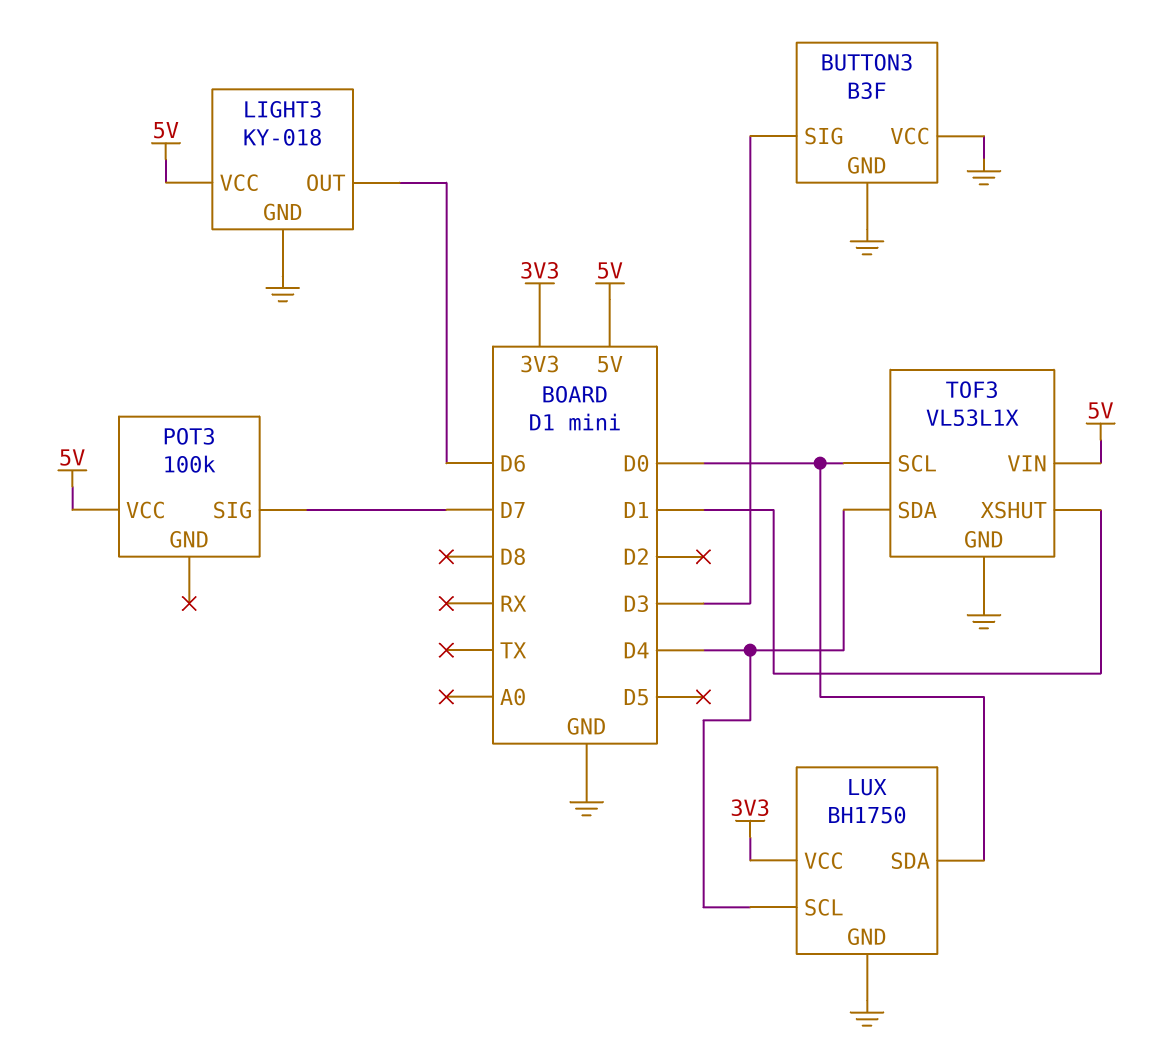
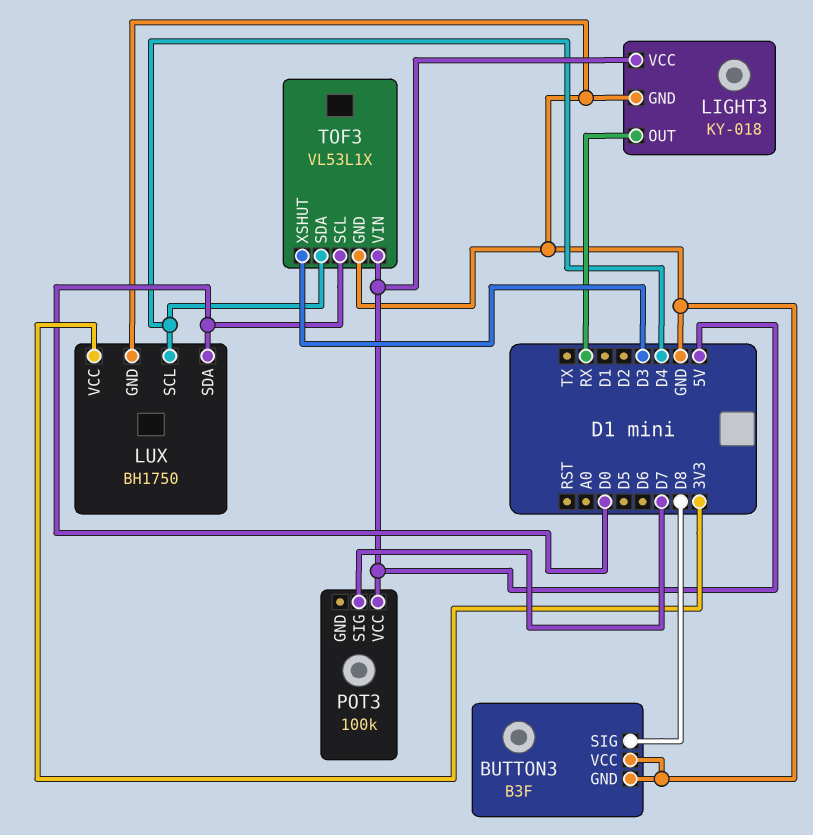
BUTTON3 pin SIG: D3 -> D8
LIGHT3 pin OUT: D6 -> RX
TOF3 pin XSHUT: D1 -> D3

